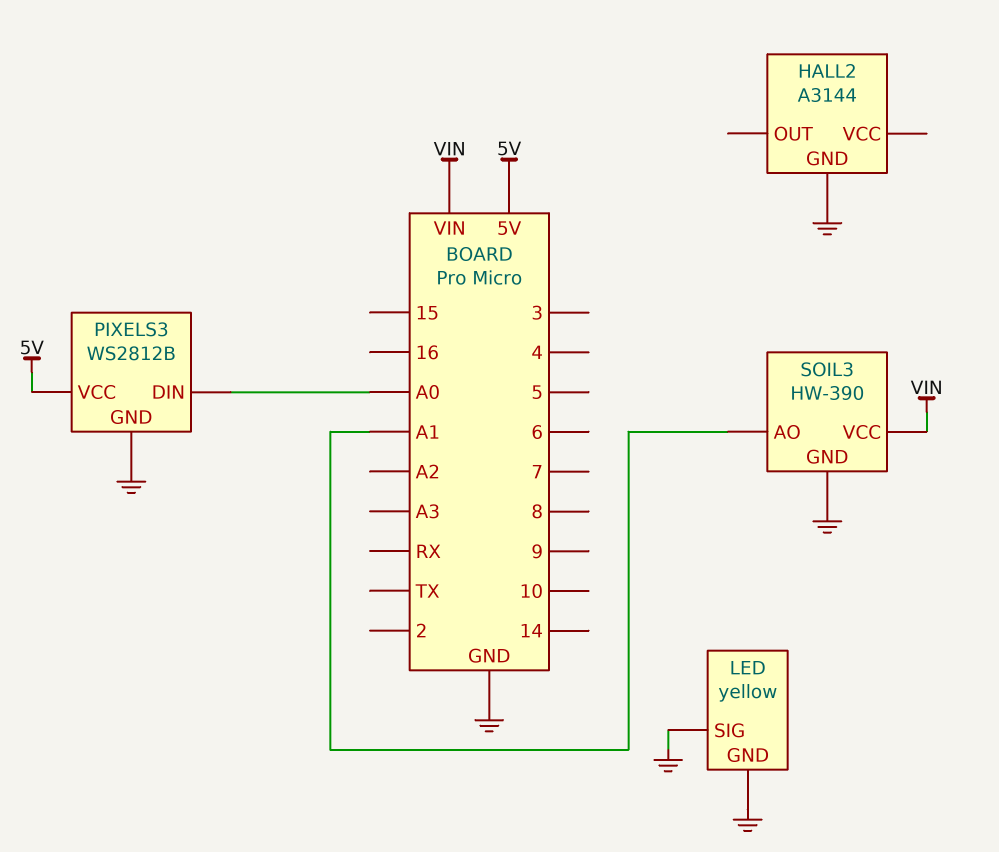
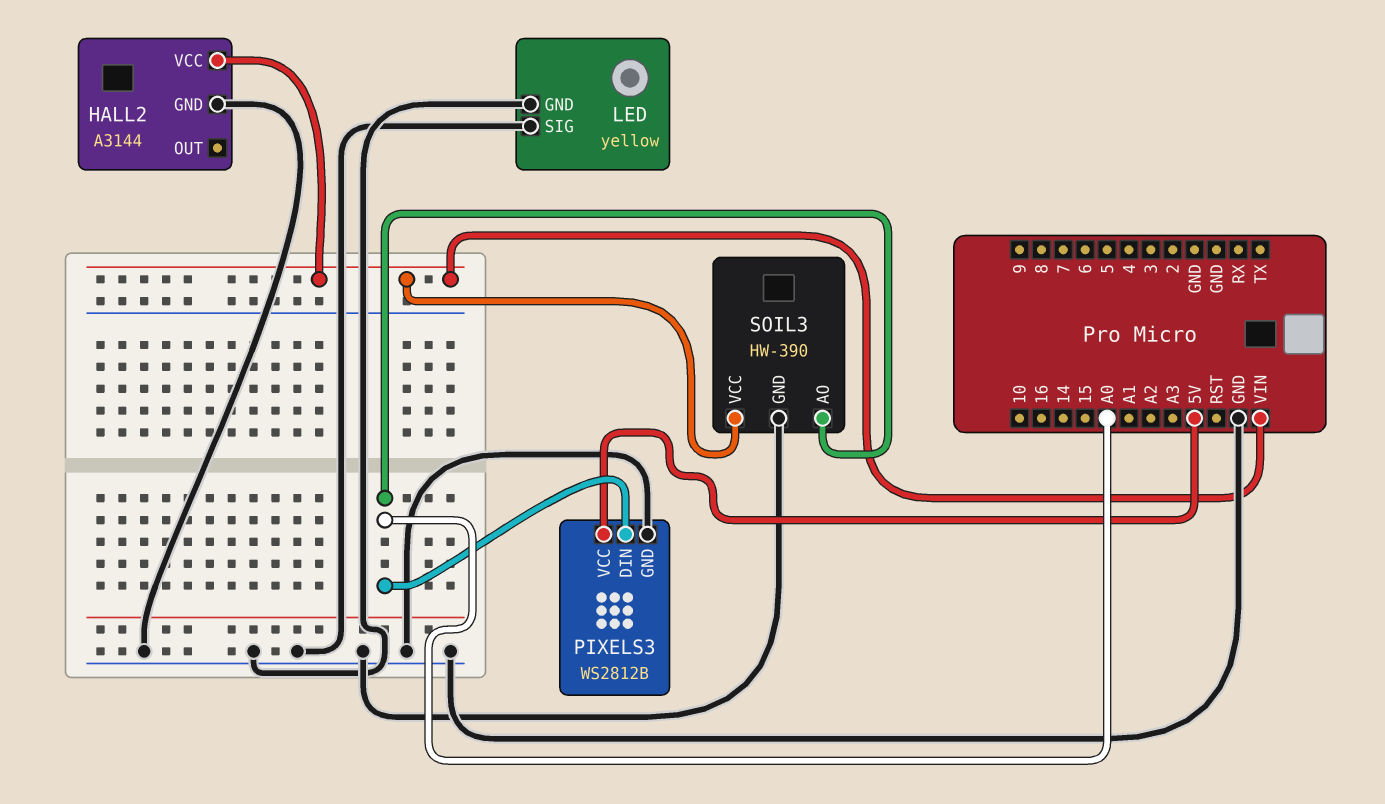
HALL2 pin VCC: none -> VIN
SOIL3 pin AO: A1 -> A0

